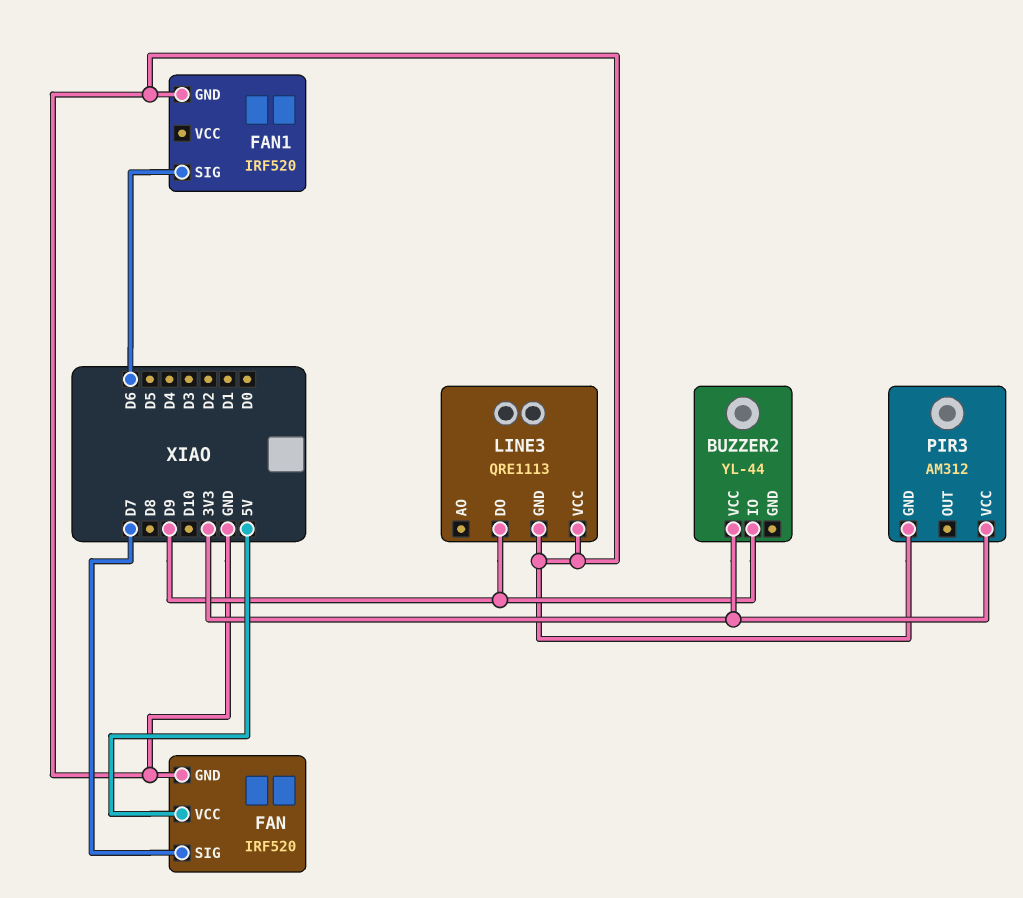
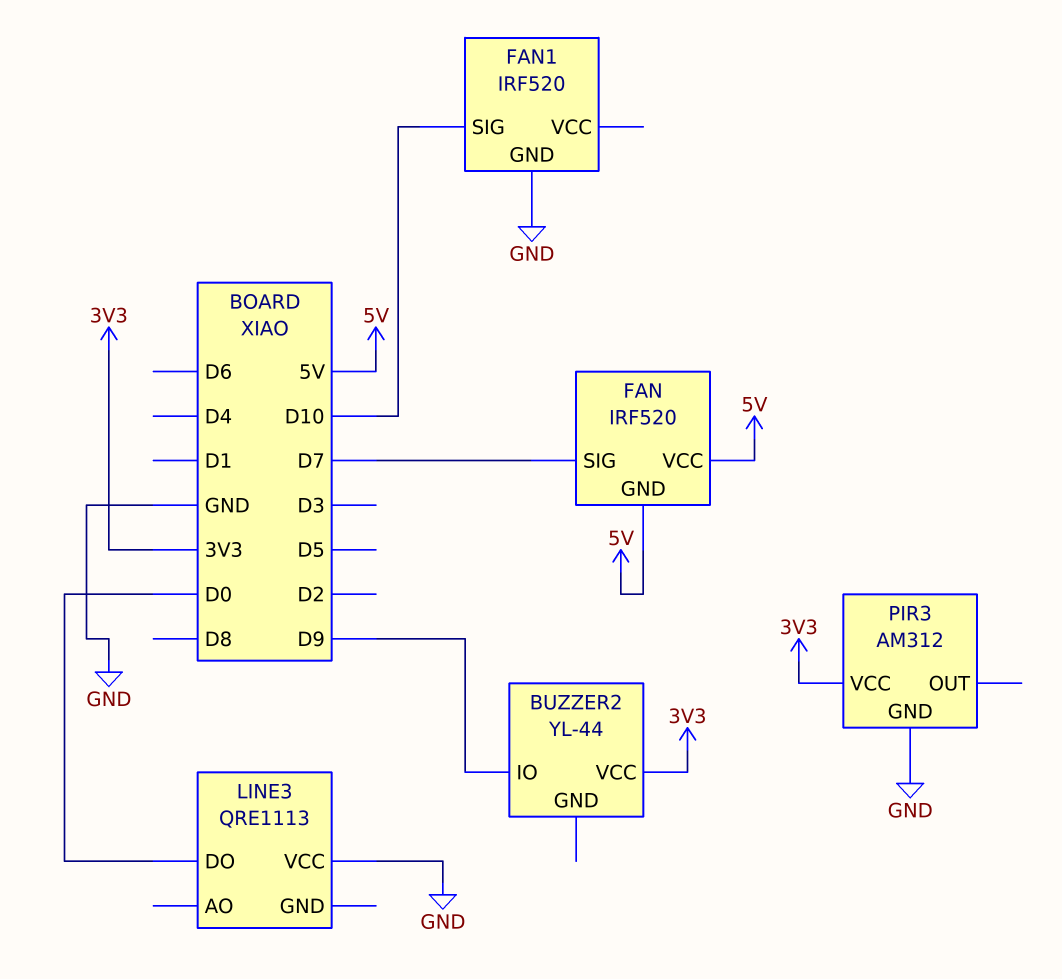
FAN pin GND: GND -> 5V
FAN1 pin SIG: D6 -> D10
LINE3 pin DO: D9 -> D0
LINE3 pin GND: GND -> none

